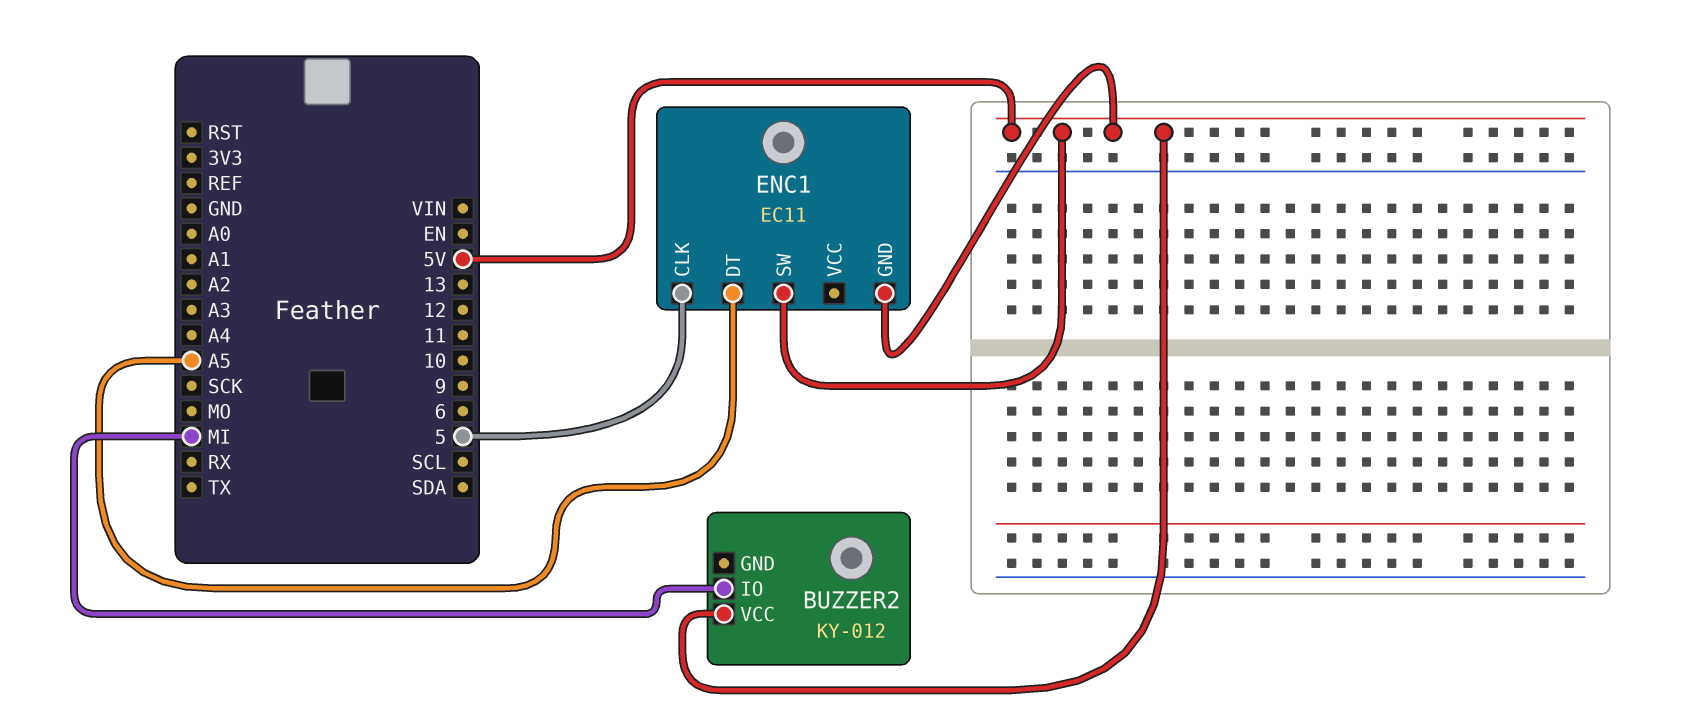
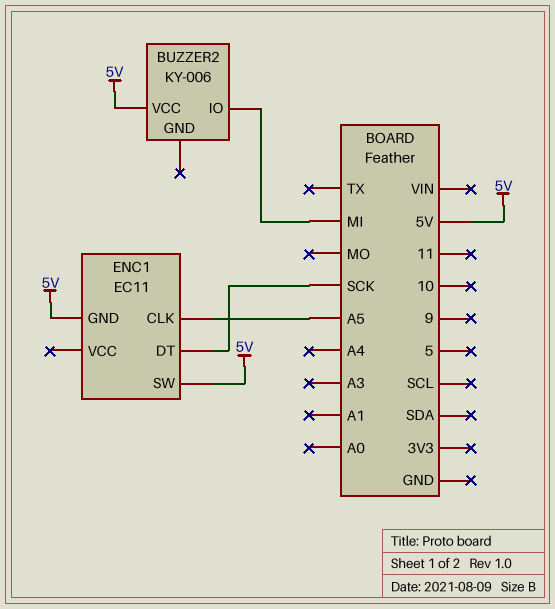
BUZZER2: KY-012 -> KY-006
ENC1 pin CLK: 5 -> A5
ENC1 pin DT: A5 -> SCK

